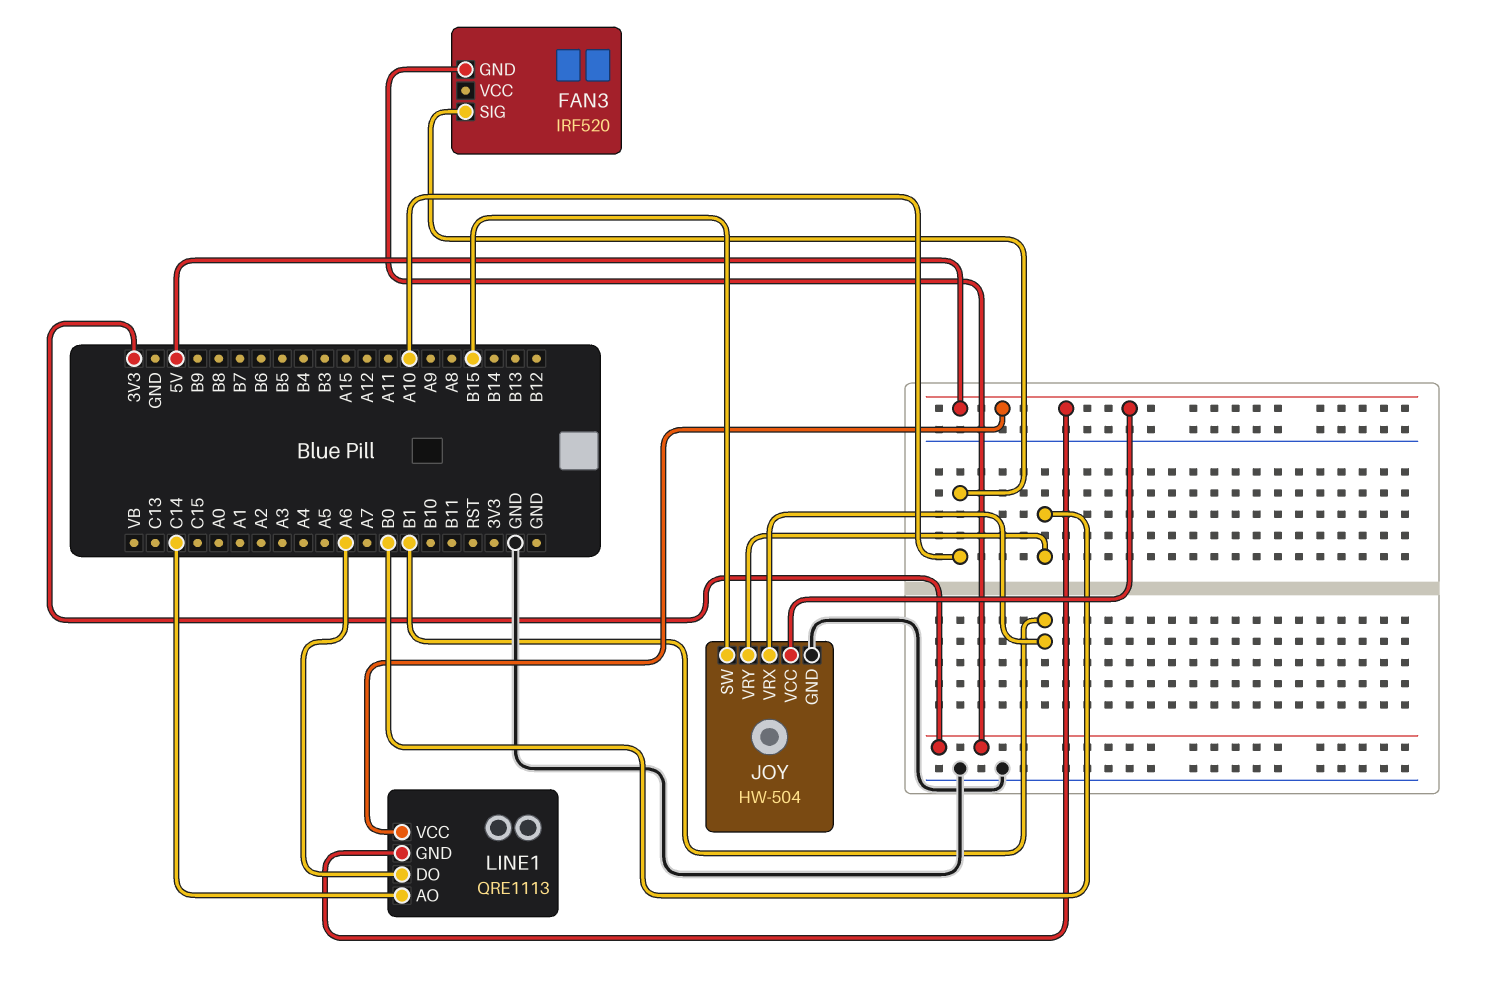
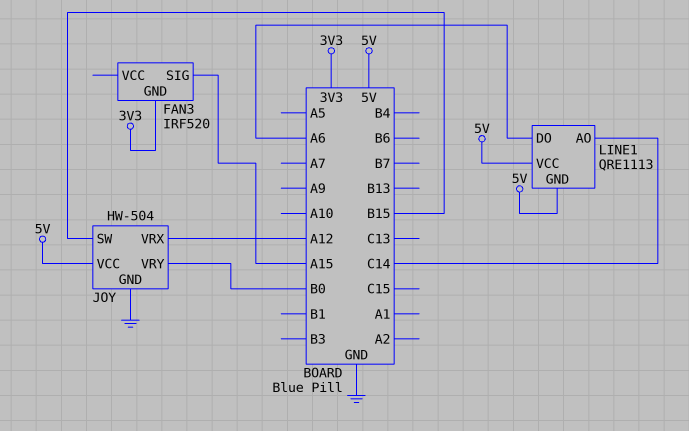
FAN3 pin SIG: A10 -> A15
JOY pin VRX: B1 -> A12

